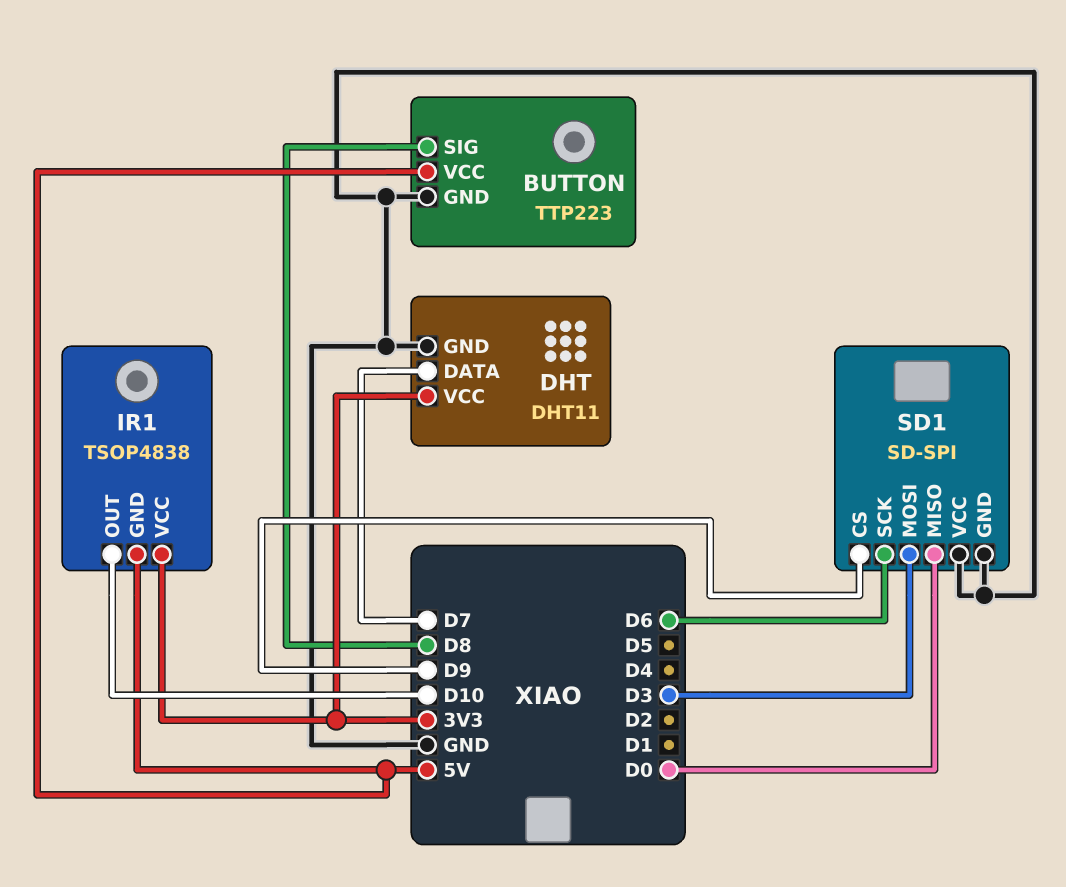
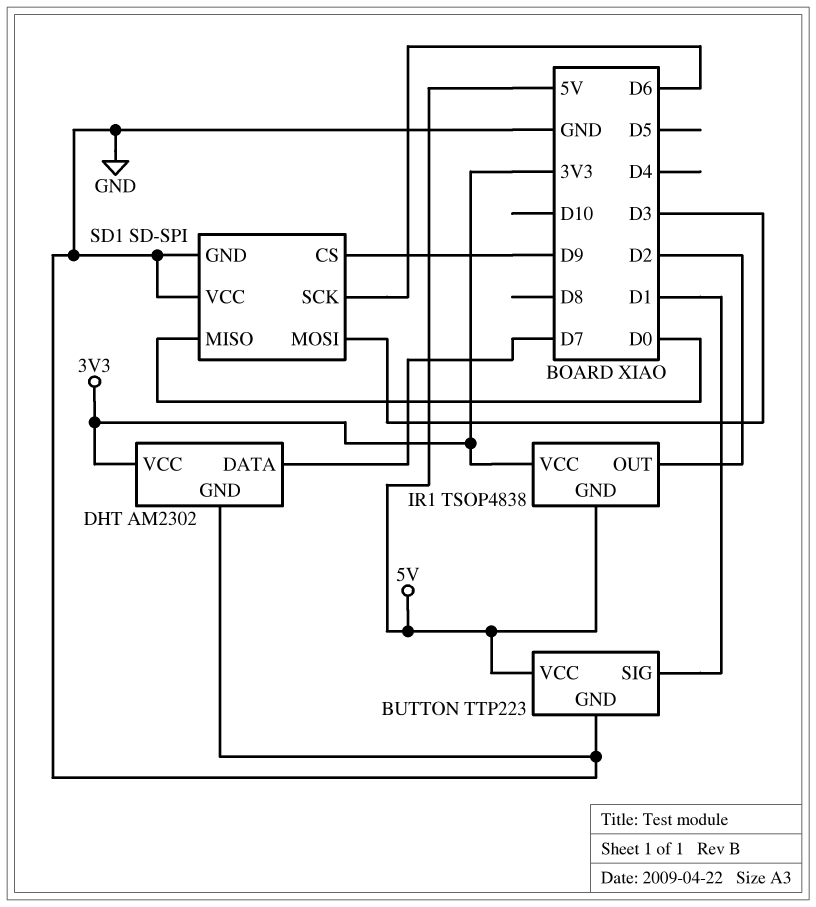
BUTTON pin SIG: D8 -> D1
DHT: DHT11 -> AM2302
IR1 pin OUT: D10 -> D2

